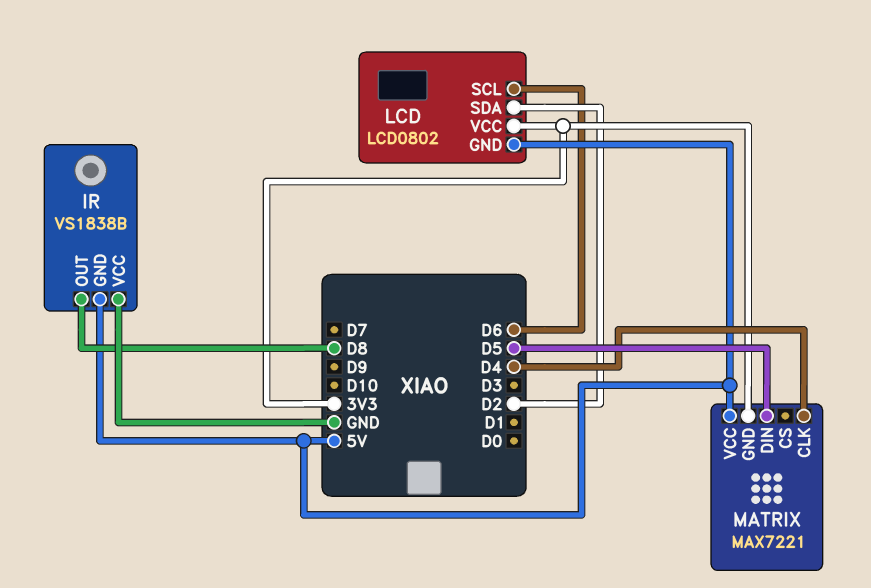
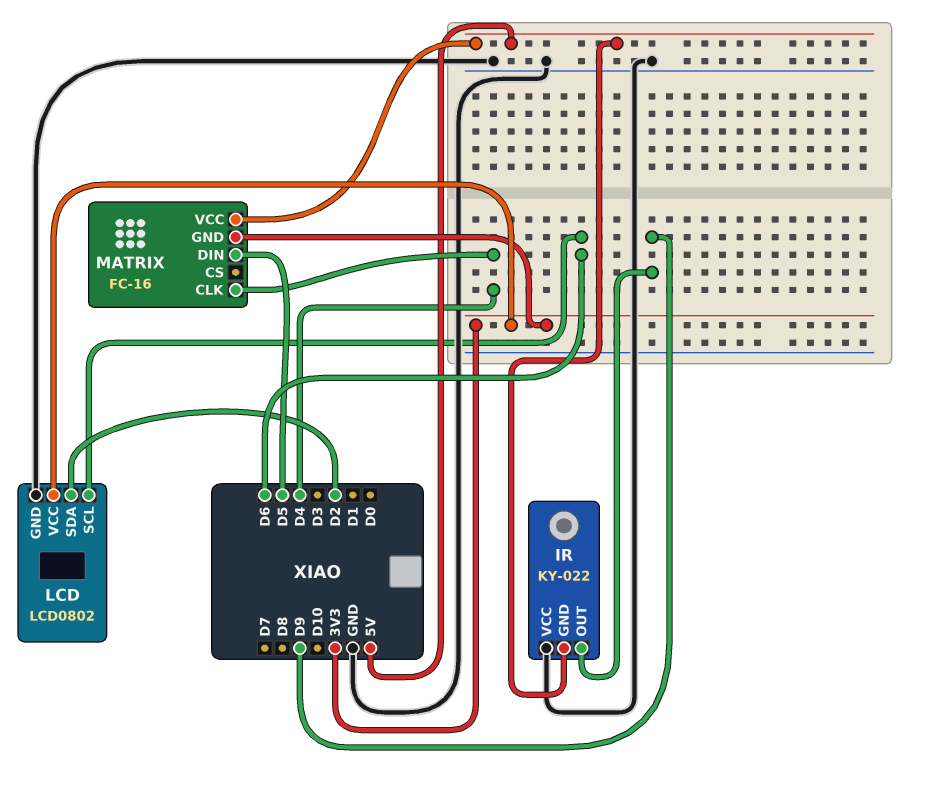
IR: VS1838B -> KY-022
IR pin OUT: D8 -> D9
LCD pin GND: 5V -> GND
MATRIX: MAX7221 -> FC-16

